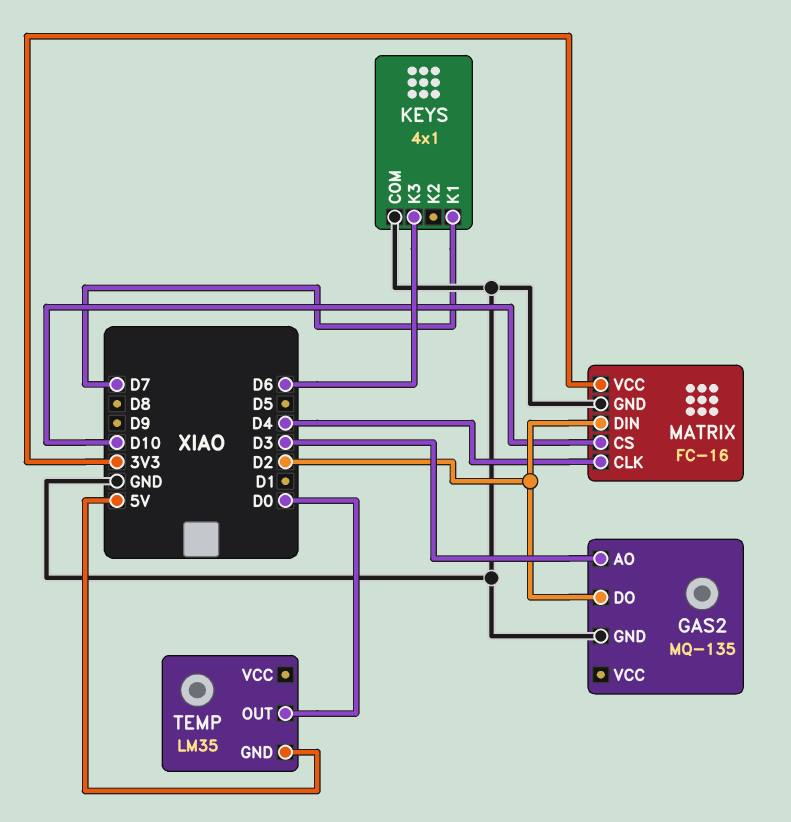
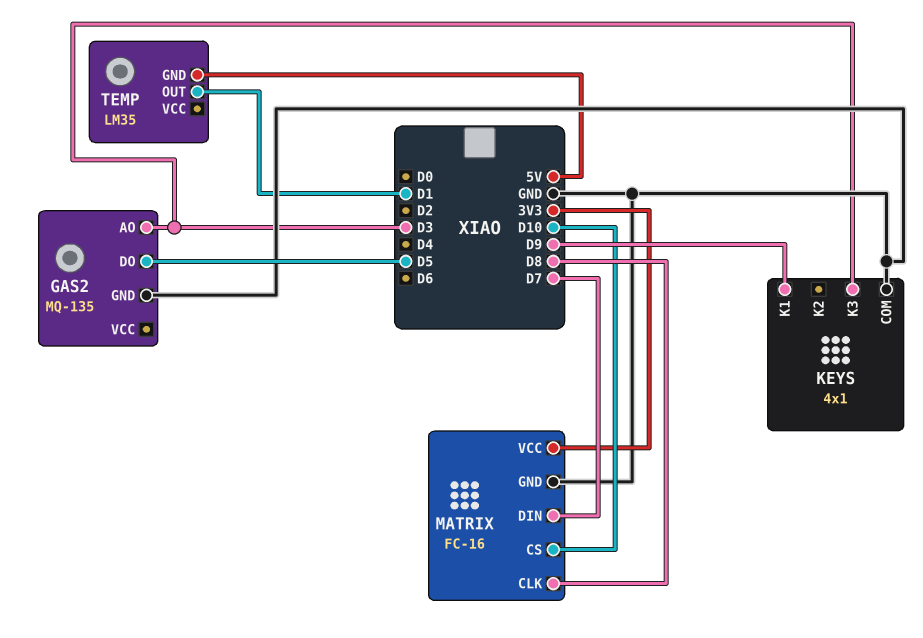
GAS2 pin DO: D2 -> D5
KEYS pin K1: D7 -> D9
KEYS pin K3: D6 -> D3
MATRIX pin CLK: D4 -> D8
MATRIX pin DIN: D2 -> D7
TEMP pin OUT: D0 -> D1

